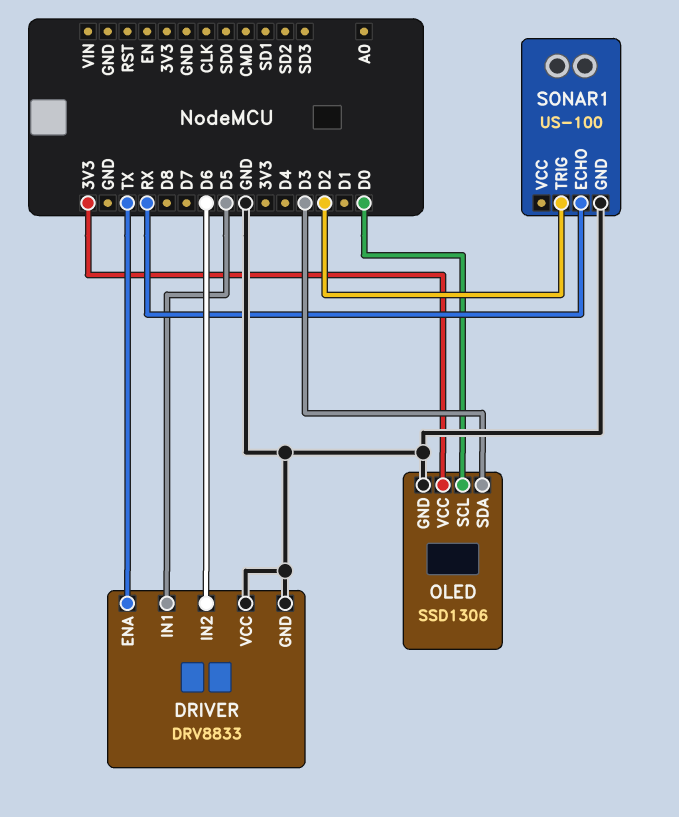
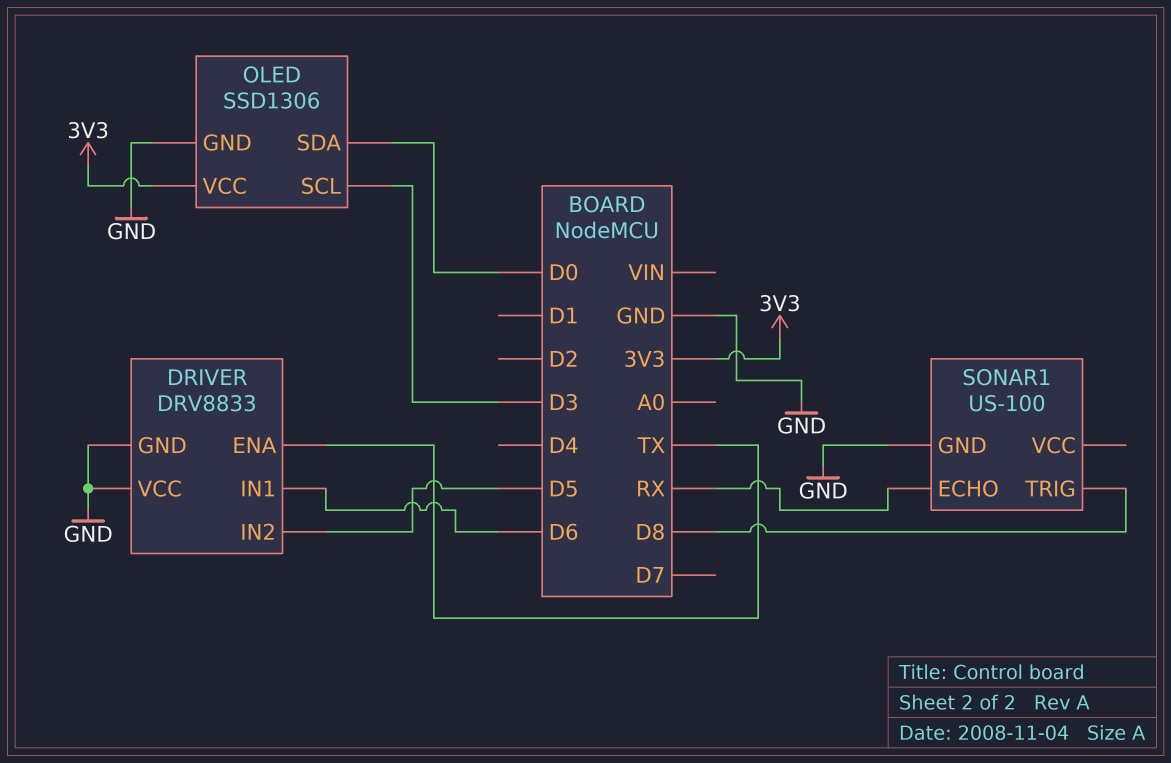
DRIVER pin IN1: D5 -> D6
DRIVER pin IN2: D6 -> D5
OLED pin SCL: D0 -> D3
OLED pin SDA: D3 -> D0
SONAR1 pin TRIG: D2 -> D8

